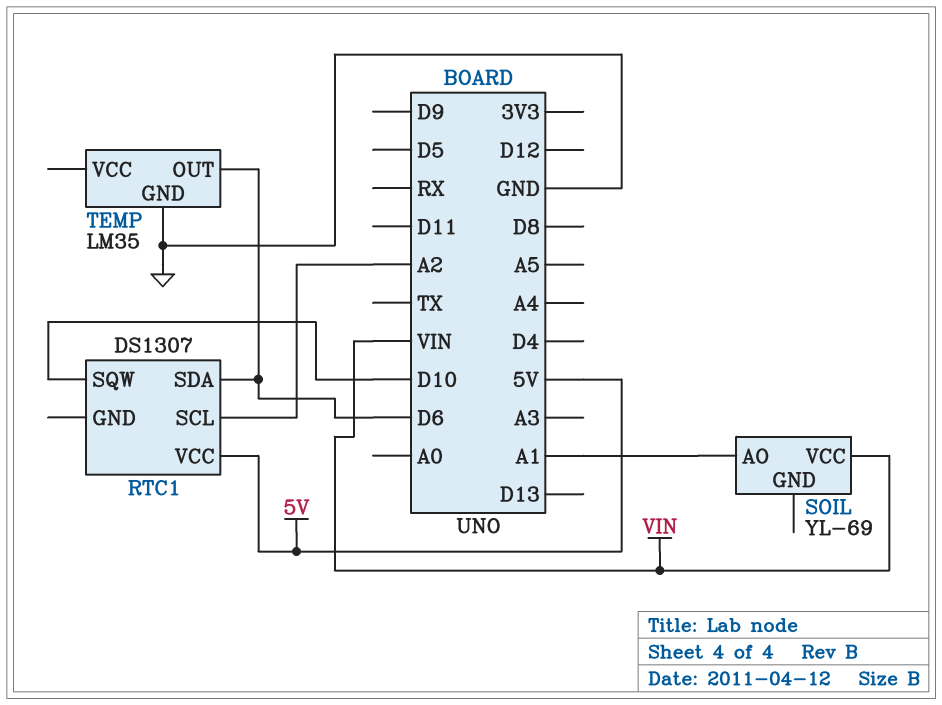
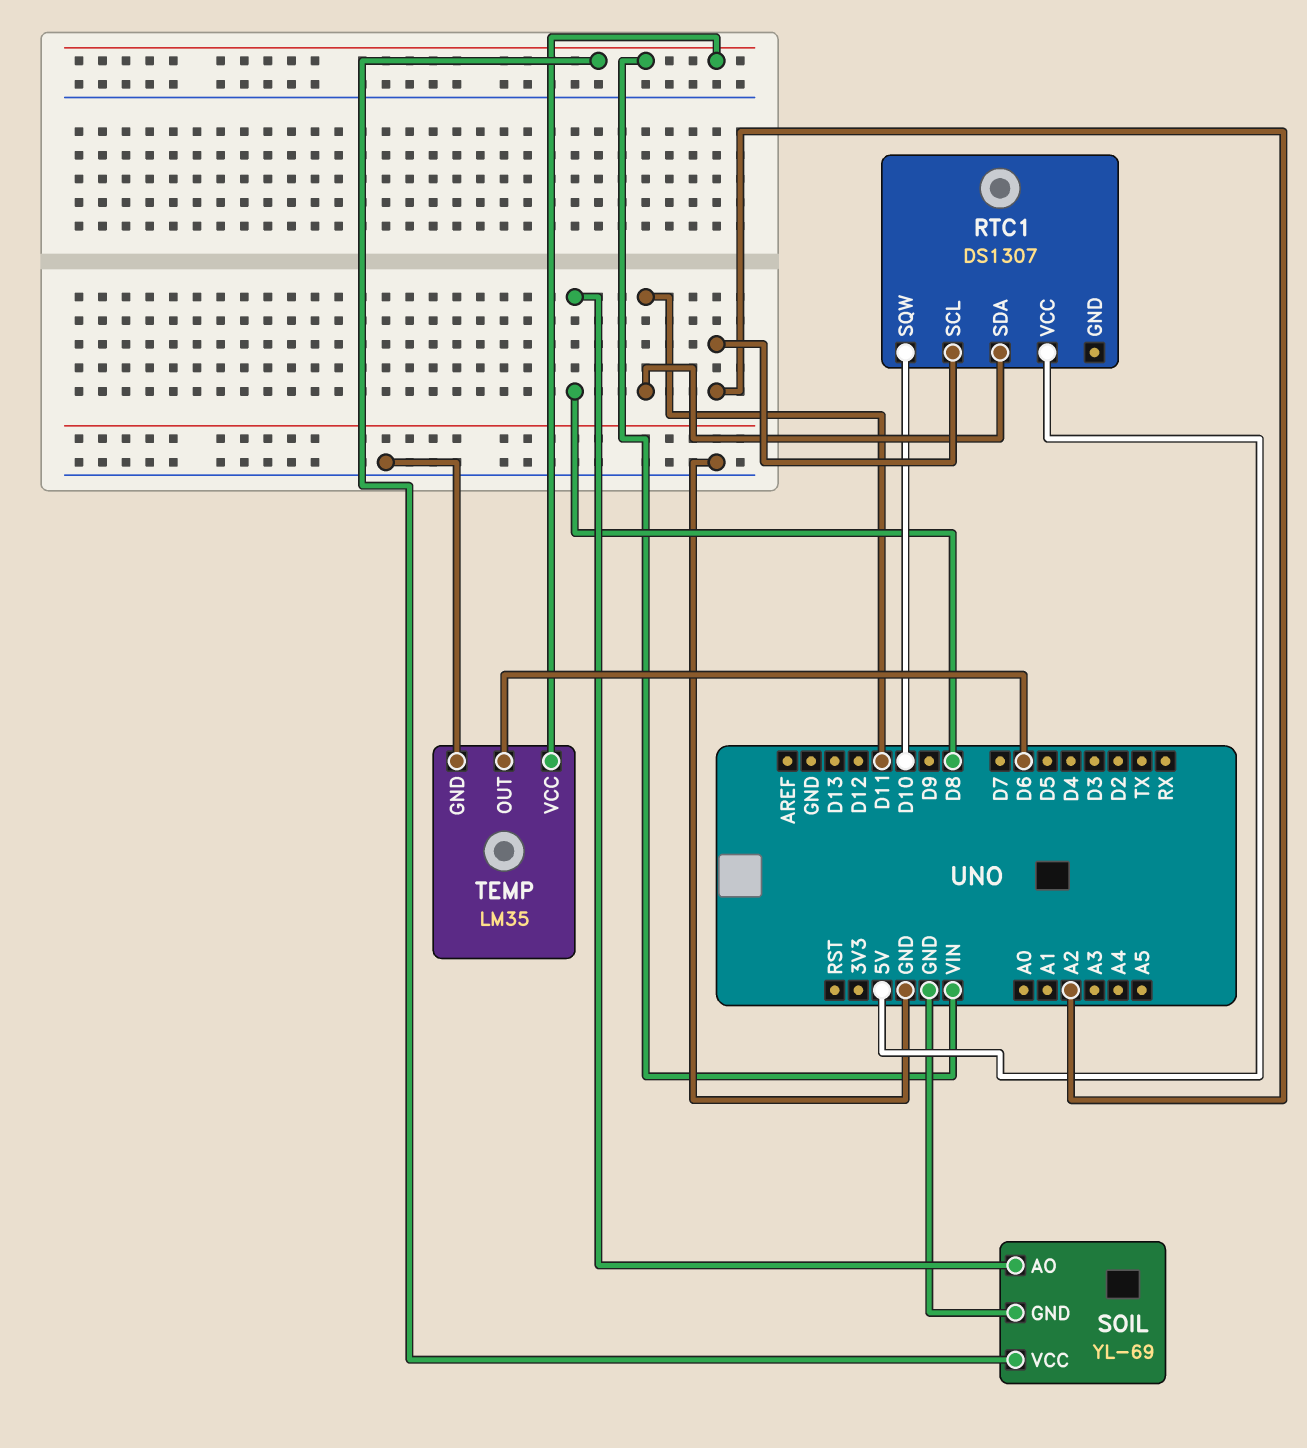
RTC1 pin SDA: D6 -> D11
SOIL pin AO: A1 -> D8
SOIL pin GND: none -> GND
TEMP pin VCC: none -> VIN

